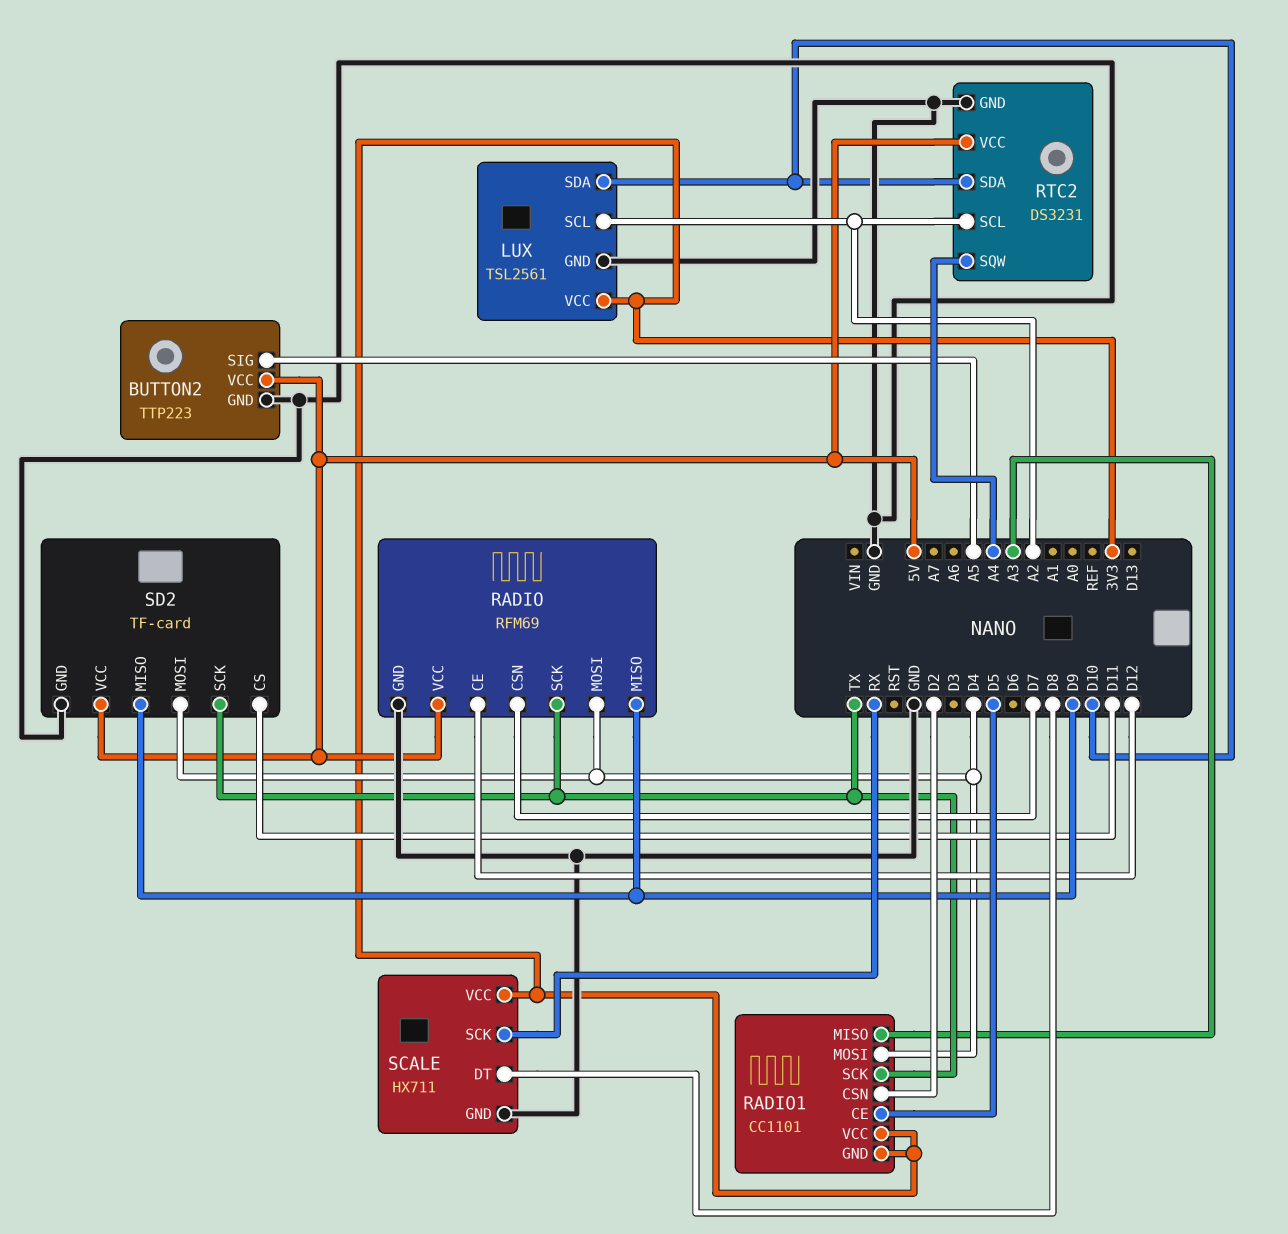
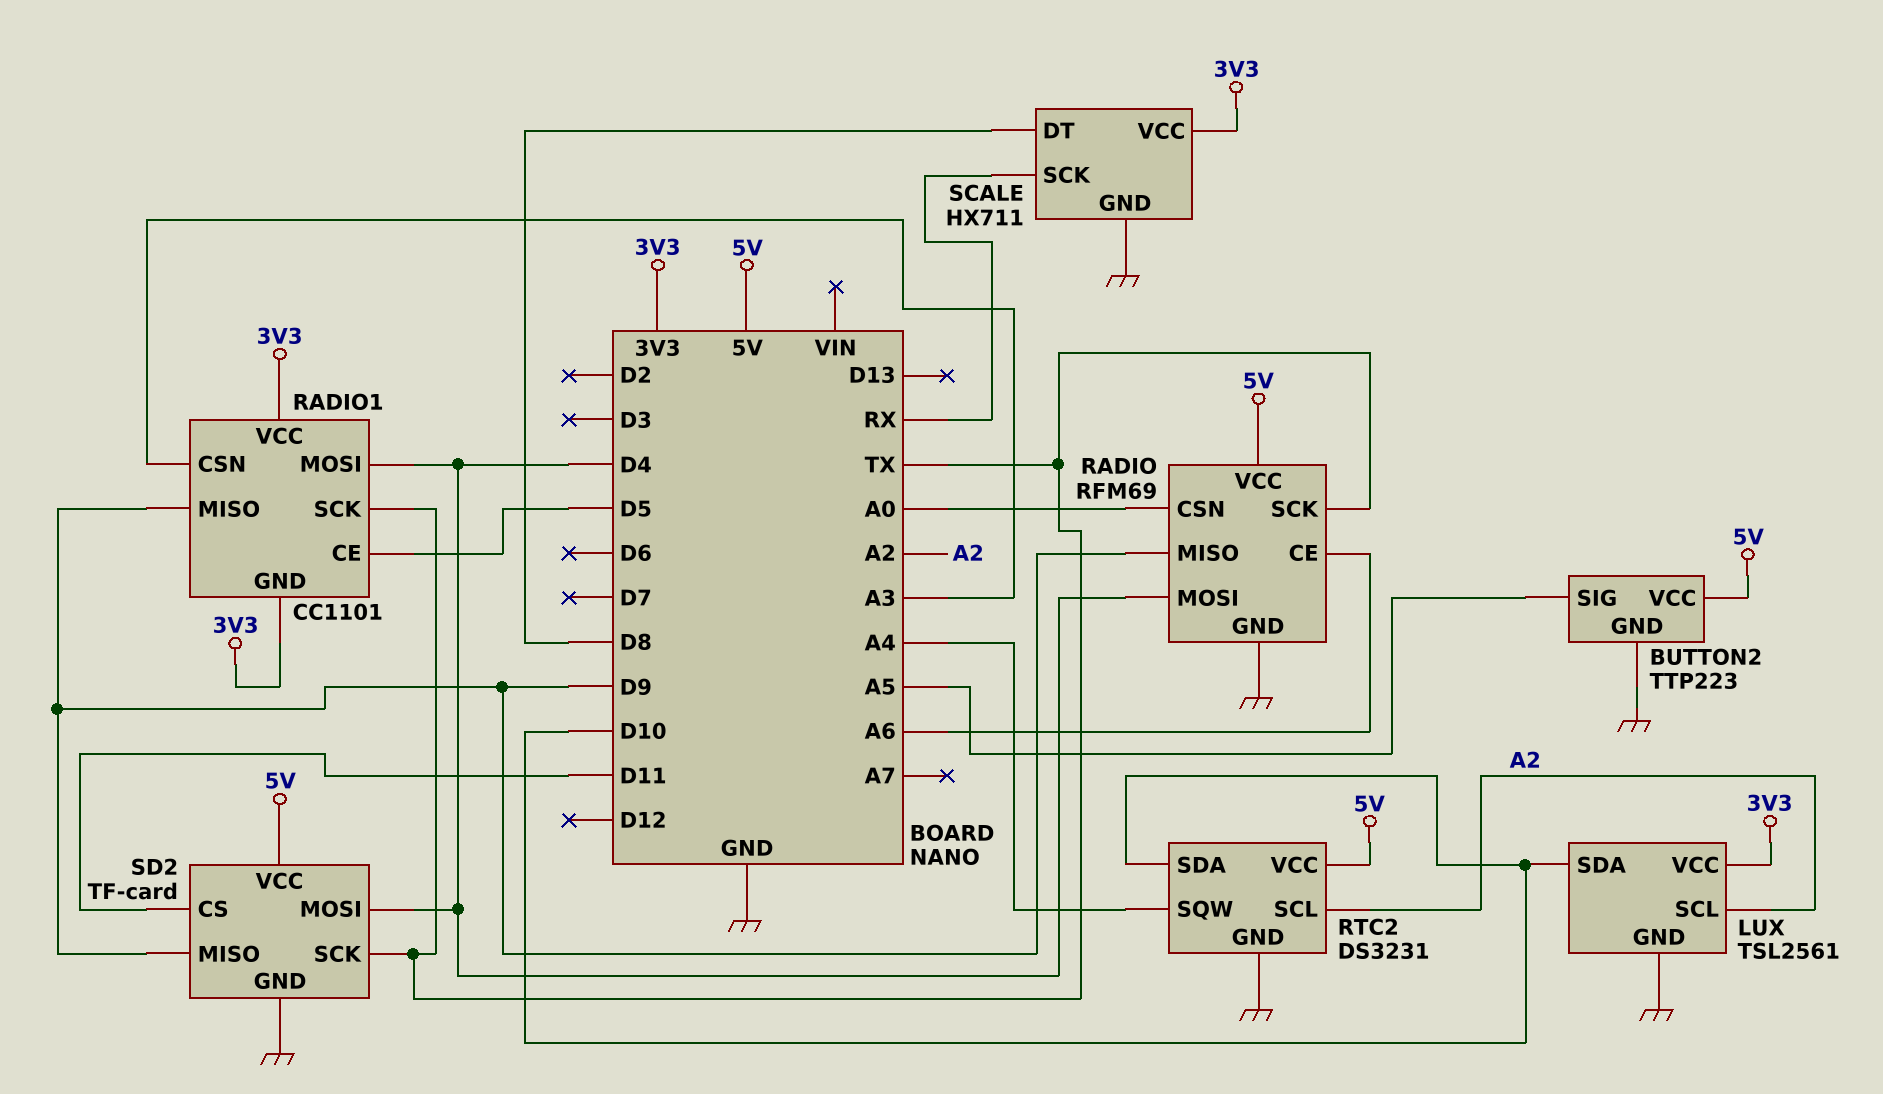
RADIO pin CE: D12 -> A6
RADIO pin CSN: D7 -> A0
RADIO1 pin CSN: D2 -> A3
RADIO1 pin MISO: A3 -> D9

